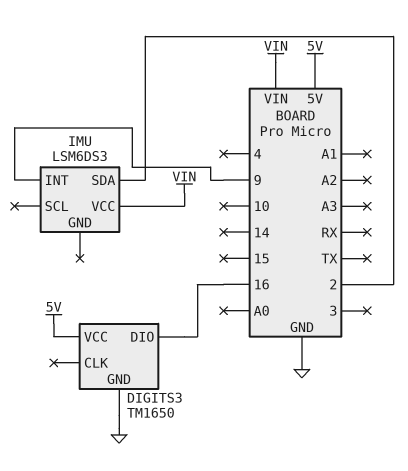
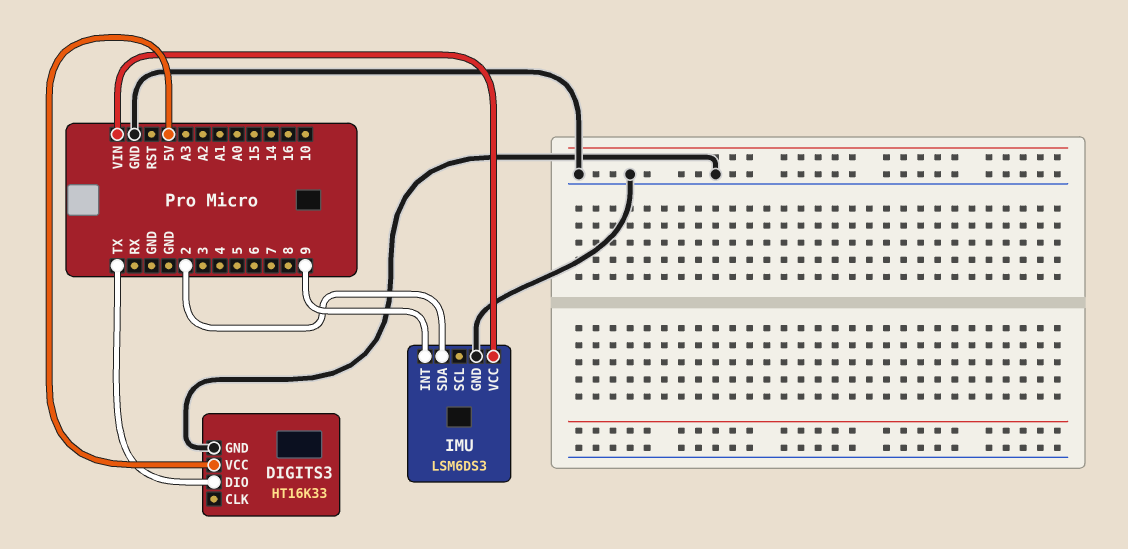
DIGITS3: TM1650 -> HT16K33
DIGITS3 pin DIO: 16 -> TX
IMU pin GND: none -> GND

